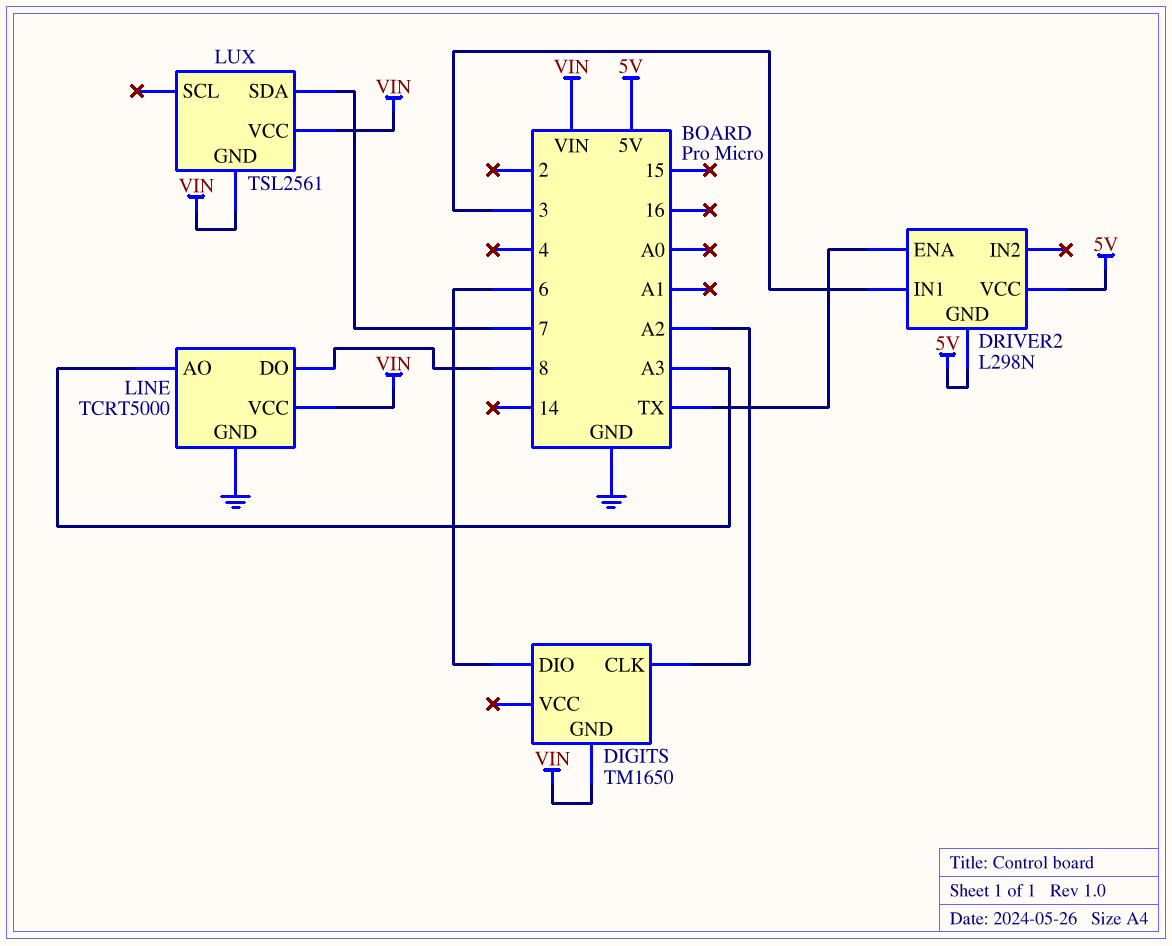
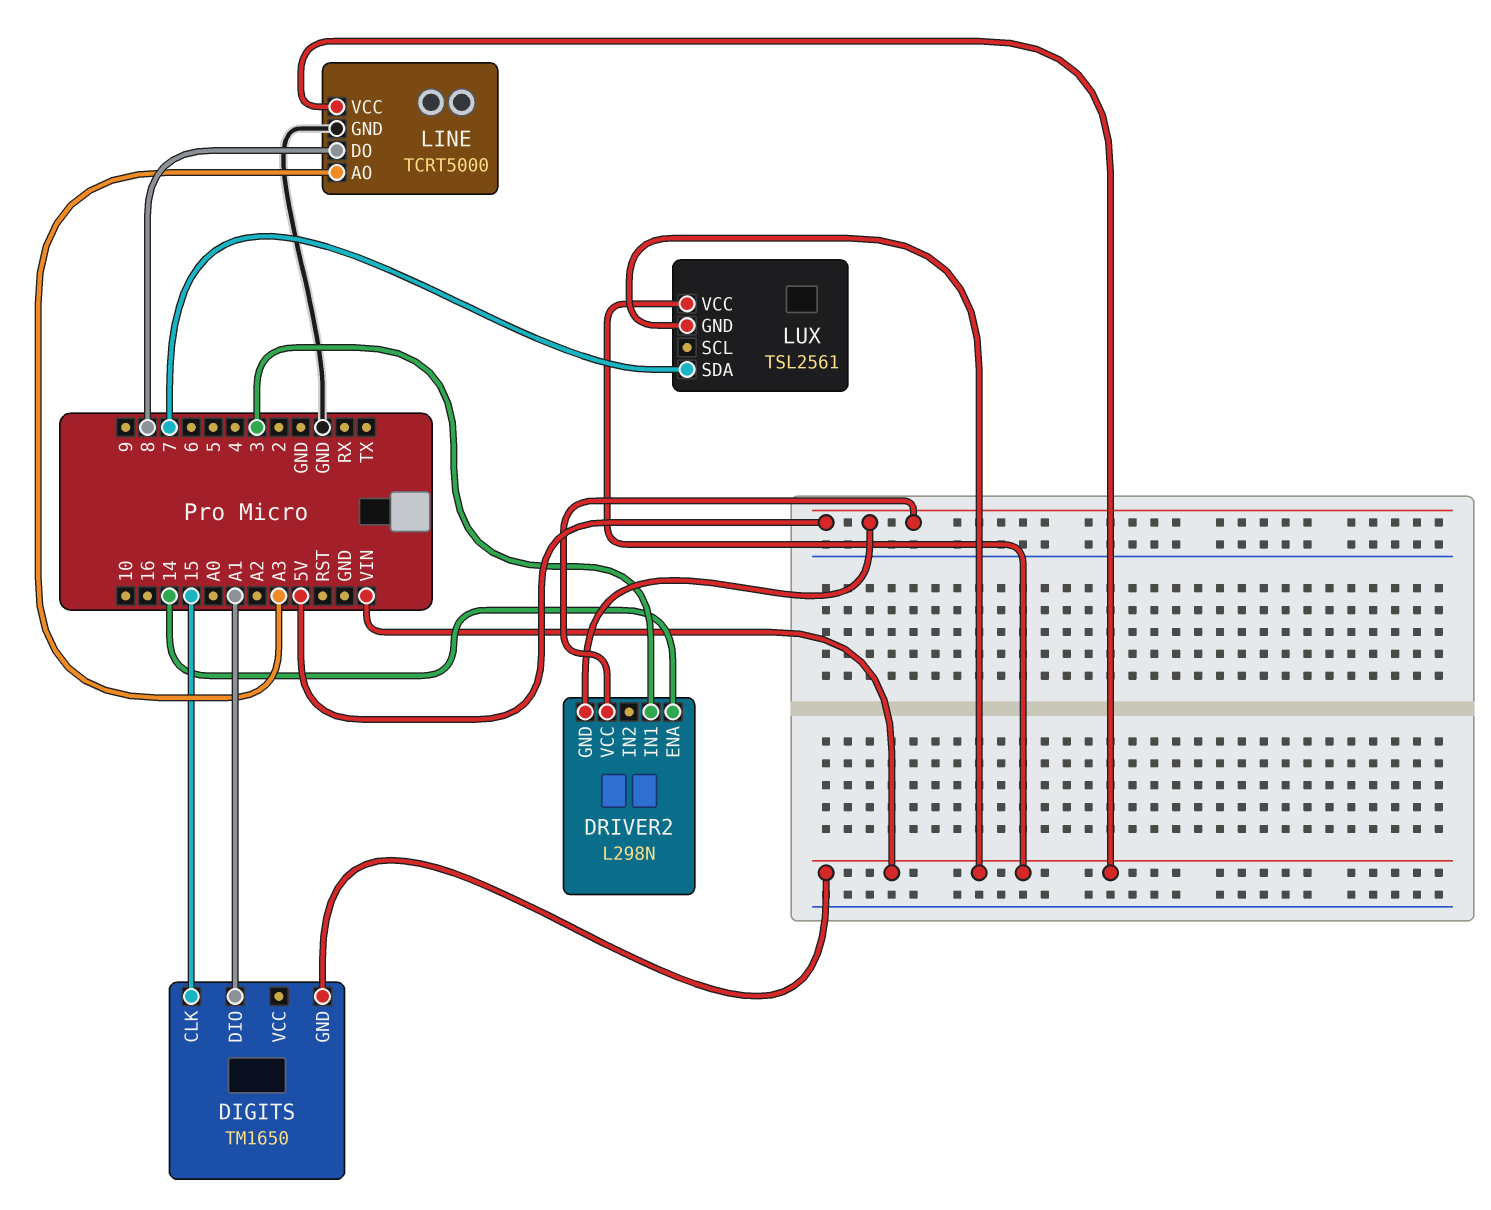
DIGITS pin CLK: A2 -> 15
DIGITS pin DIO: 6 -> A1
DRIVER2 pin ENA: TX -> 14

